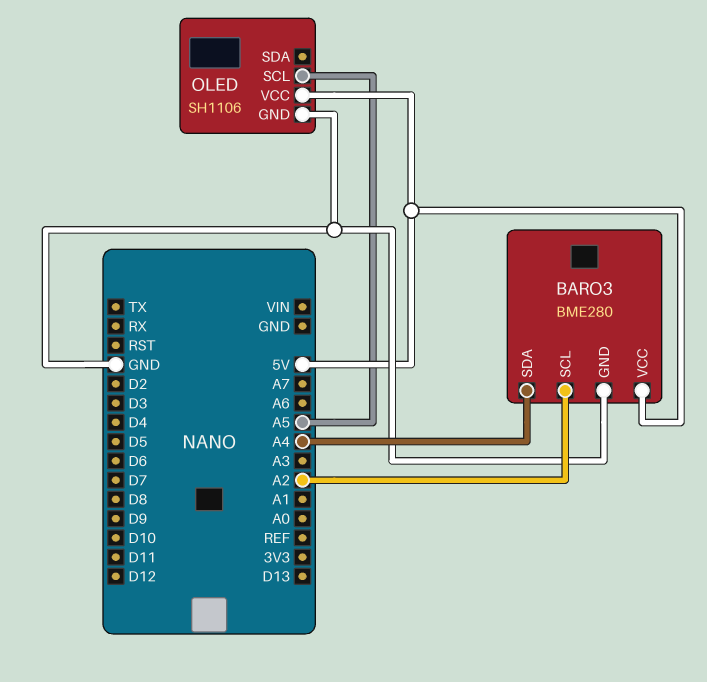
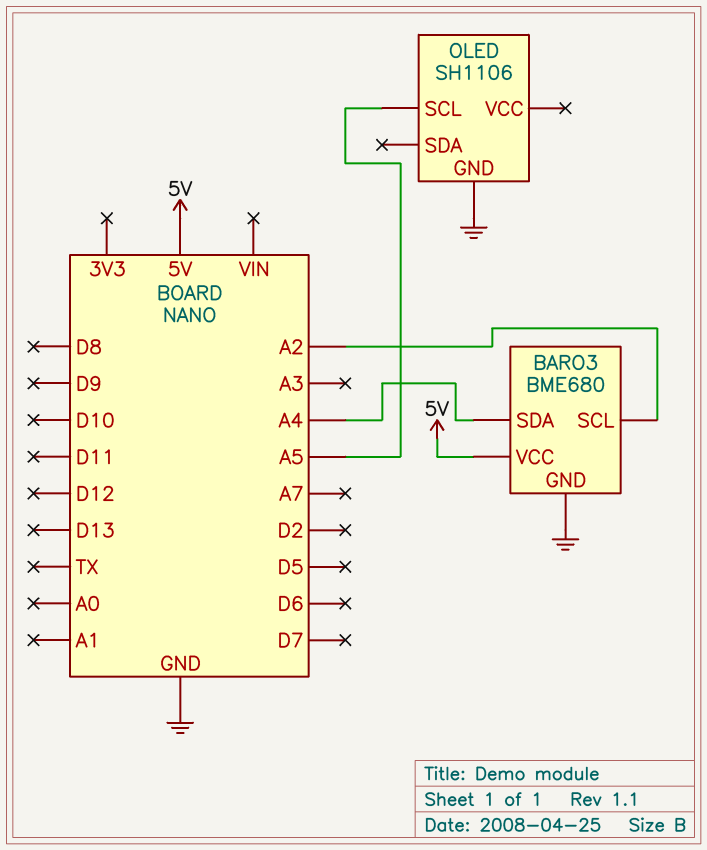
BARO3: BME280 -> BME680
OLED pin VCC: 5V -> none

